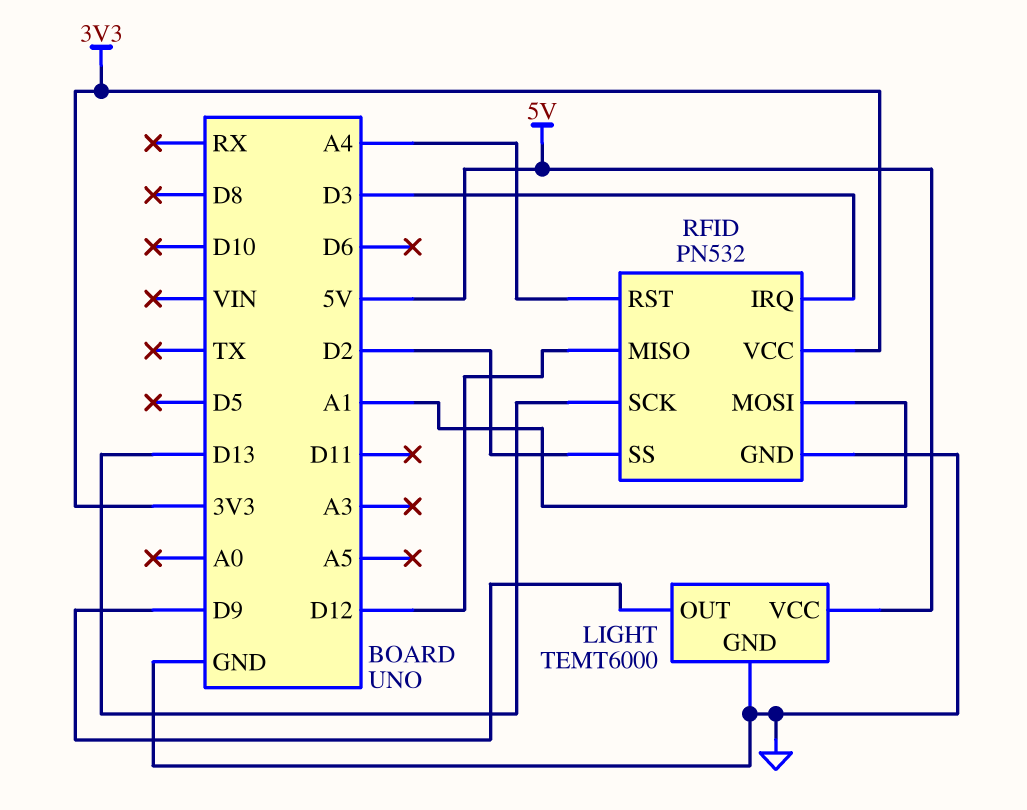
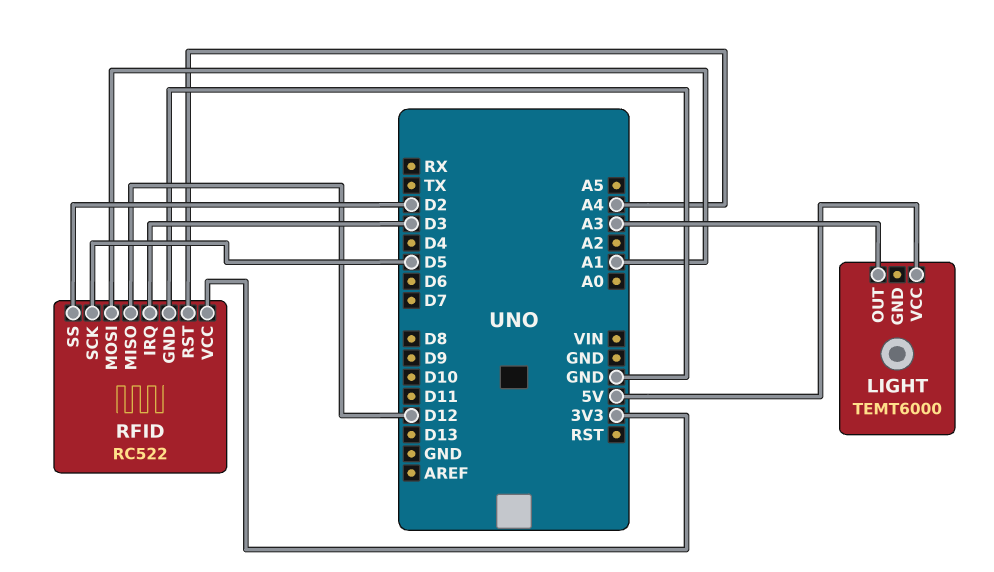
LIGHT pin GND: GND -> none
LIGHT pin OUT: D9 -> A3
RFID: PN532 -> RC522
RFID pin SCK: D13 -> D5

